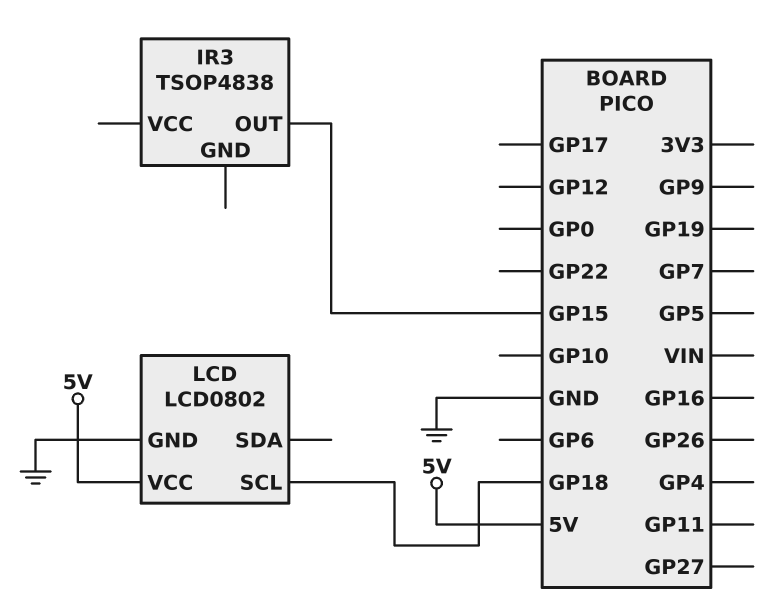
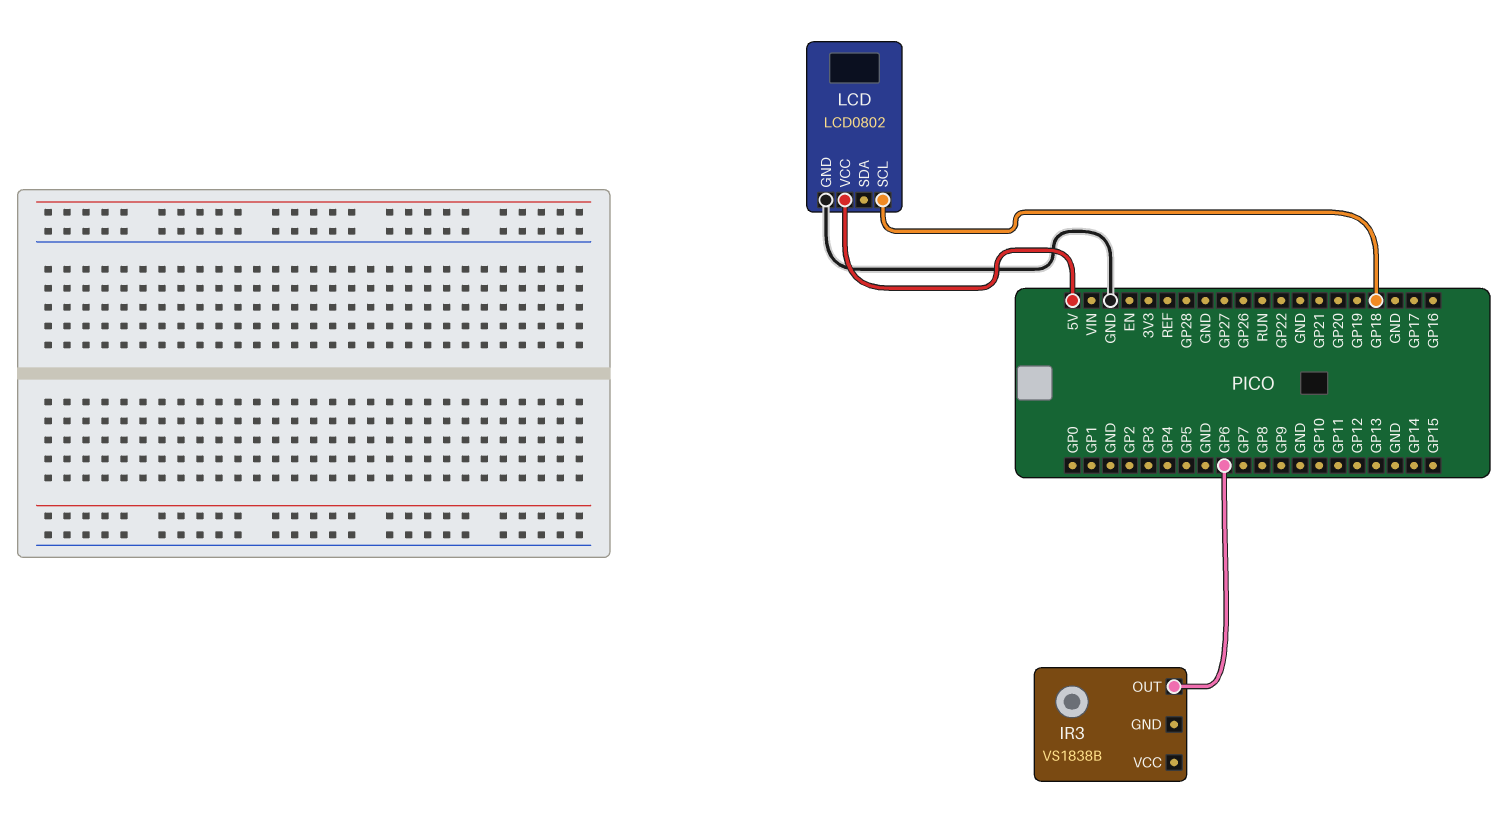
IR3: TSOP4838 -> VS1838B
IR3 pin OUT: GP15 -> GP6

